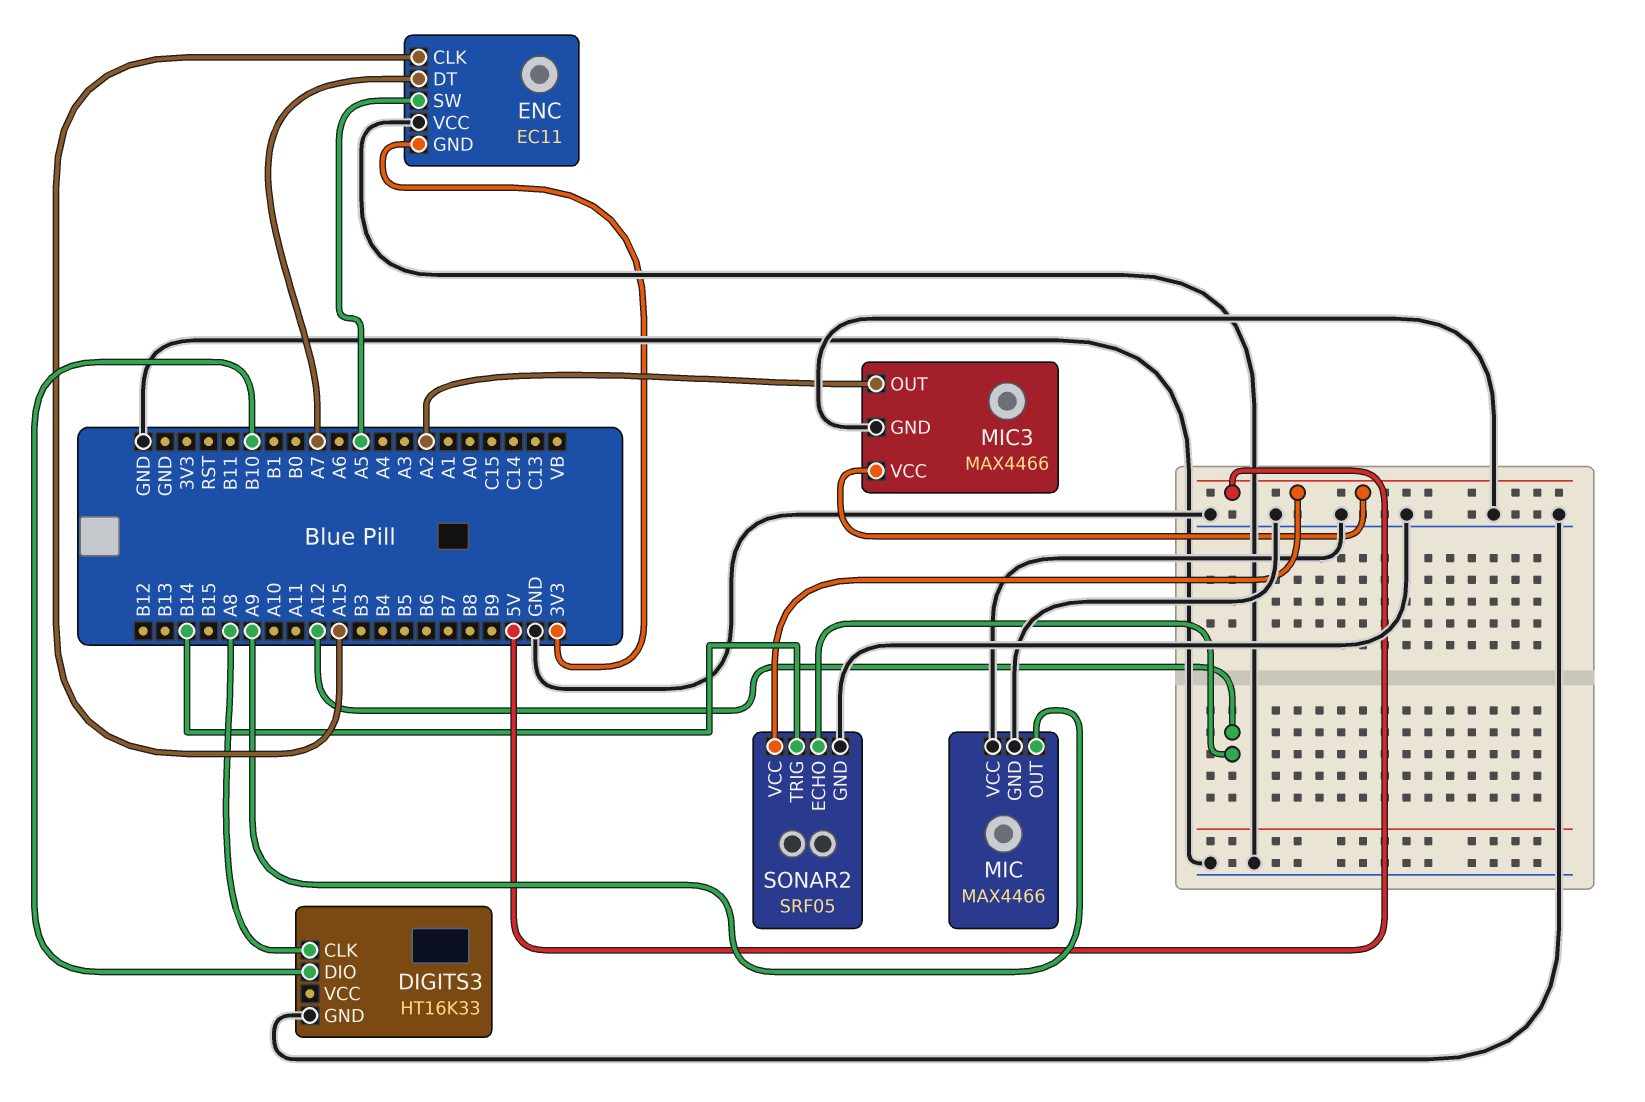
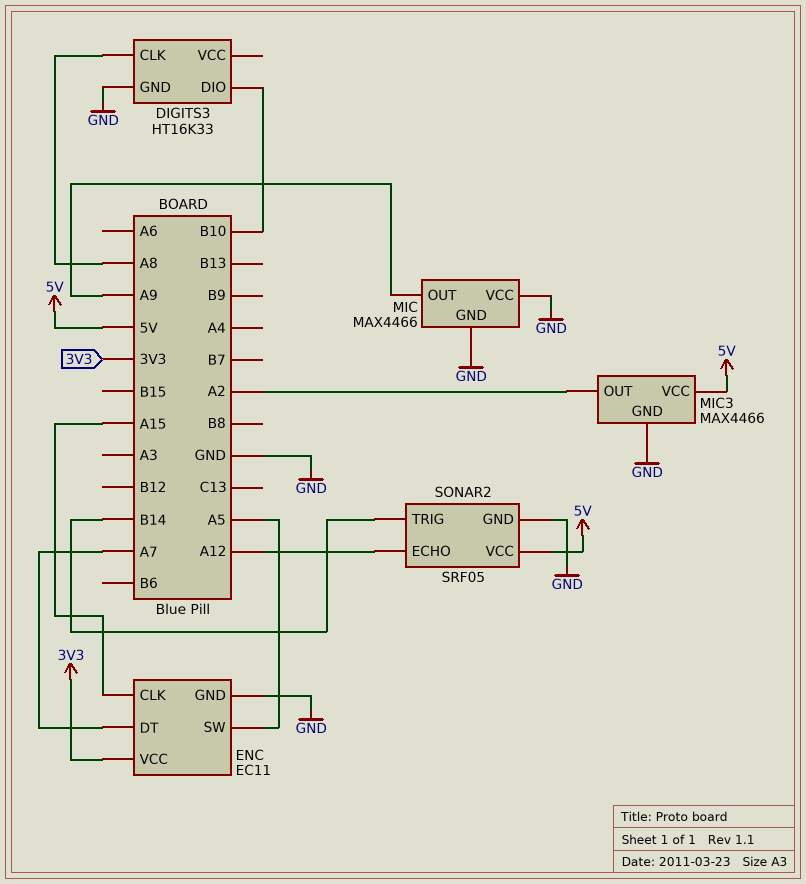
ENC pin GND: 3V3 -> GND
ENC pin VCC: GND -> 3V3

